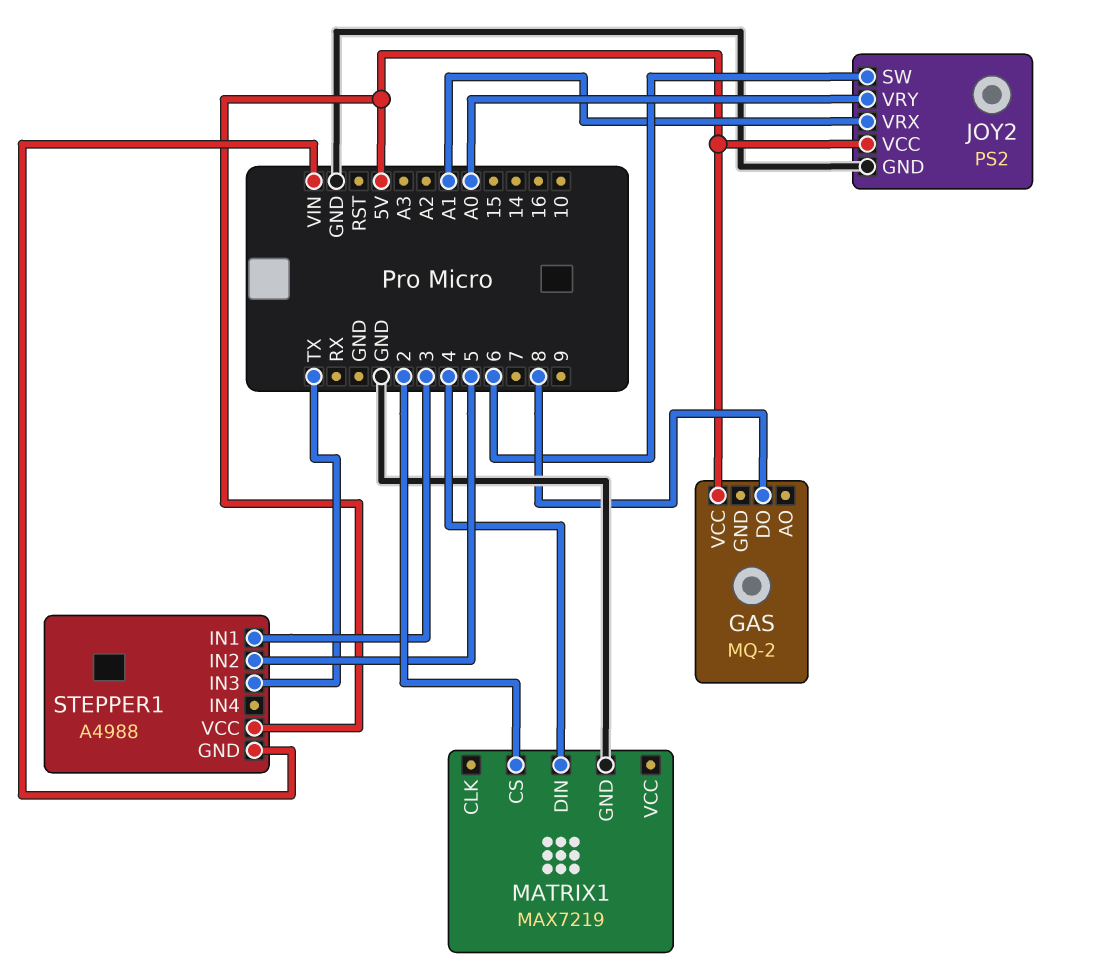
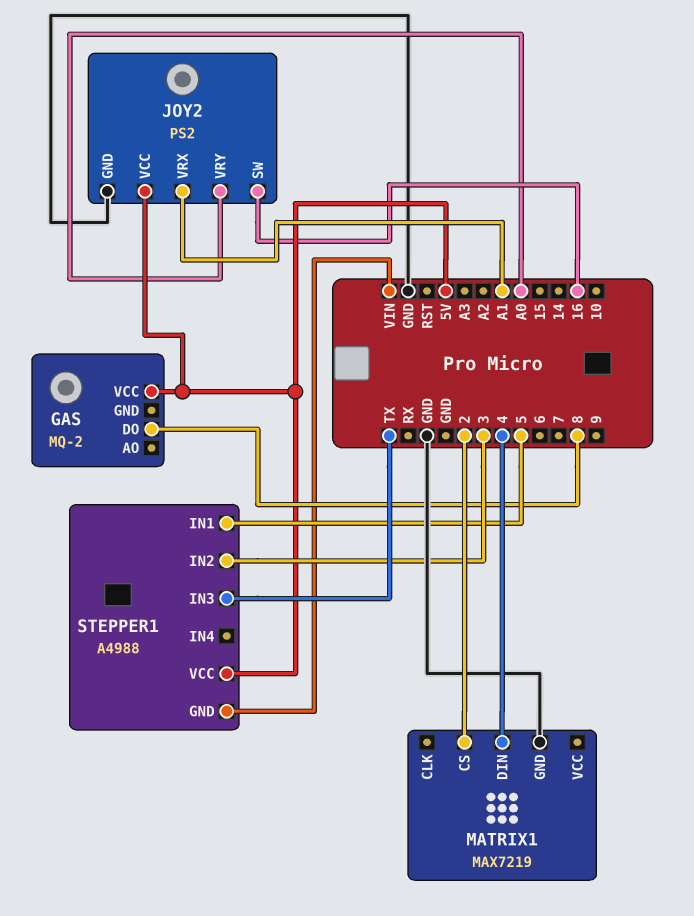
JOY2 pin SW: 6 -> 16
STEPPER1 pin IN1: 3 -> 5
STEPPER1 pin IN2: 5 -> 3

